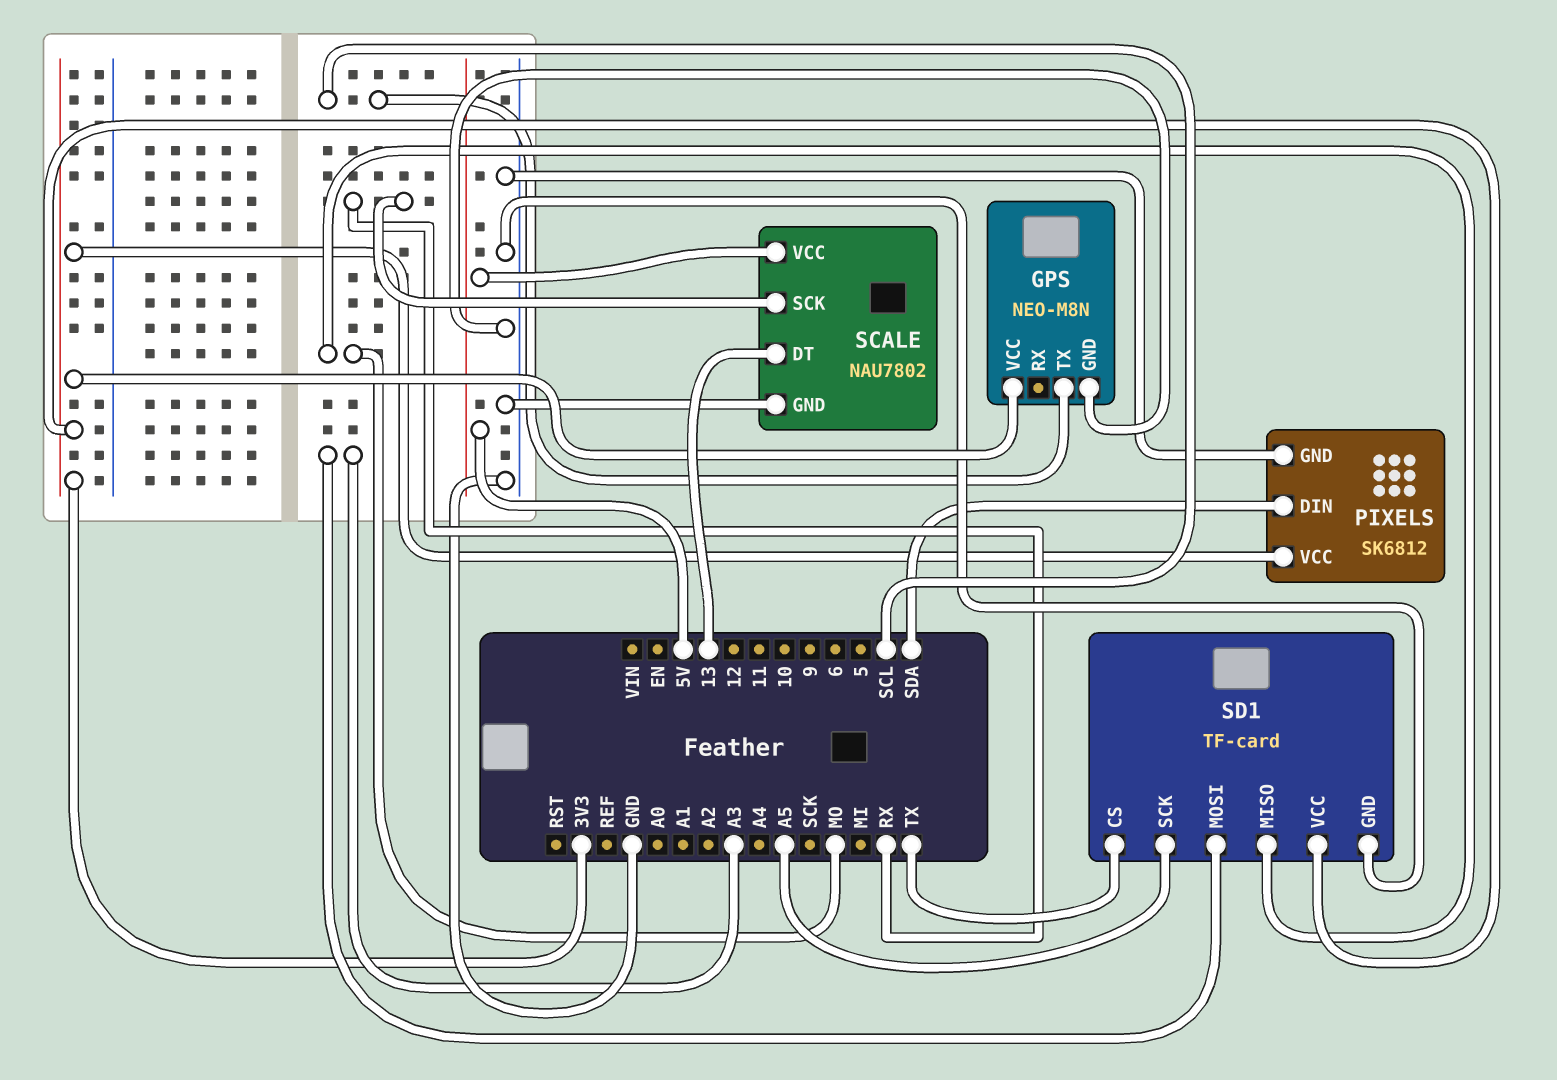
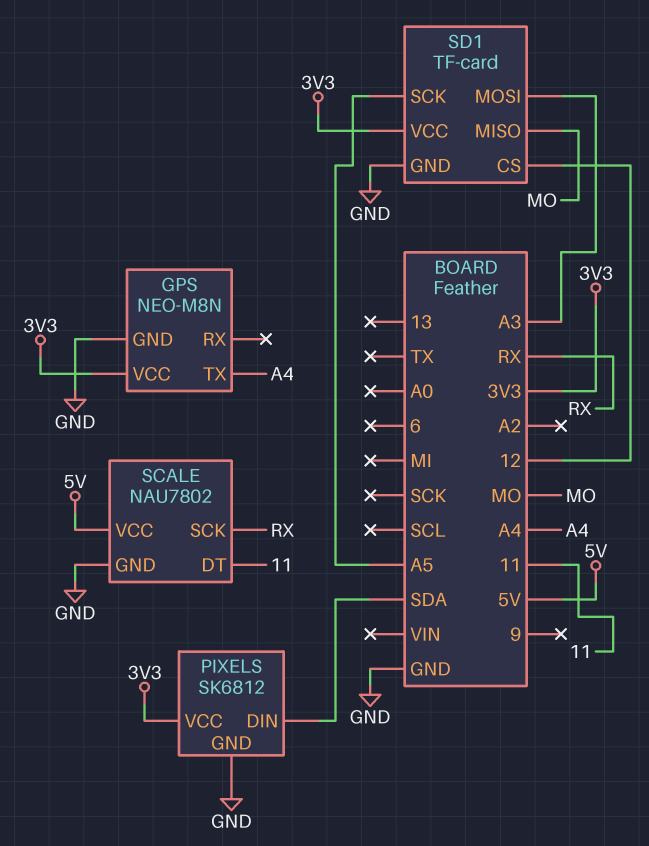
GPS pin TX: SCL -> A4
SCALE pin DT: 13 -> 11
SD1 pin CS: TX -> 12

